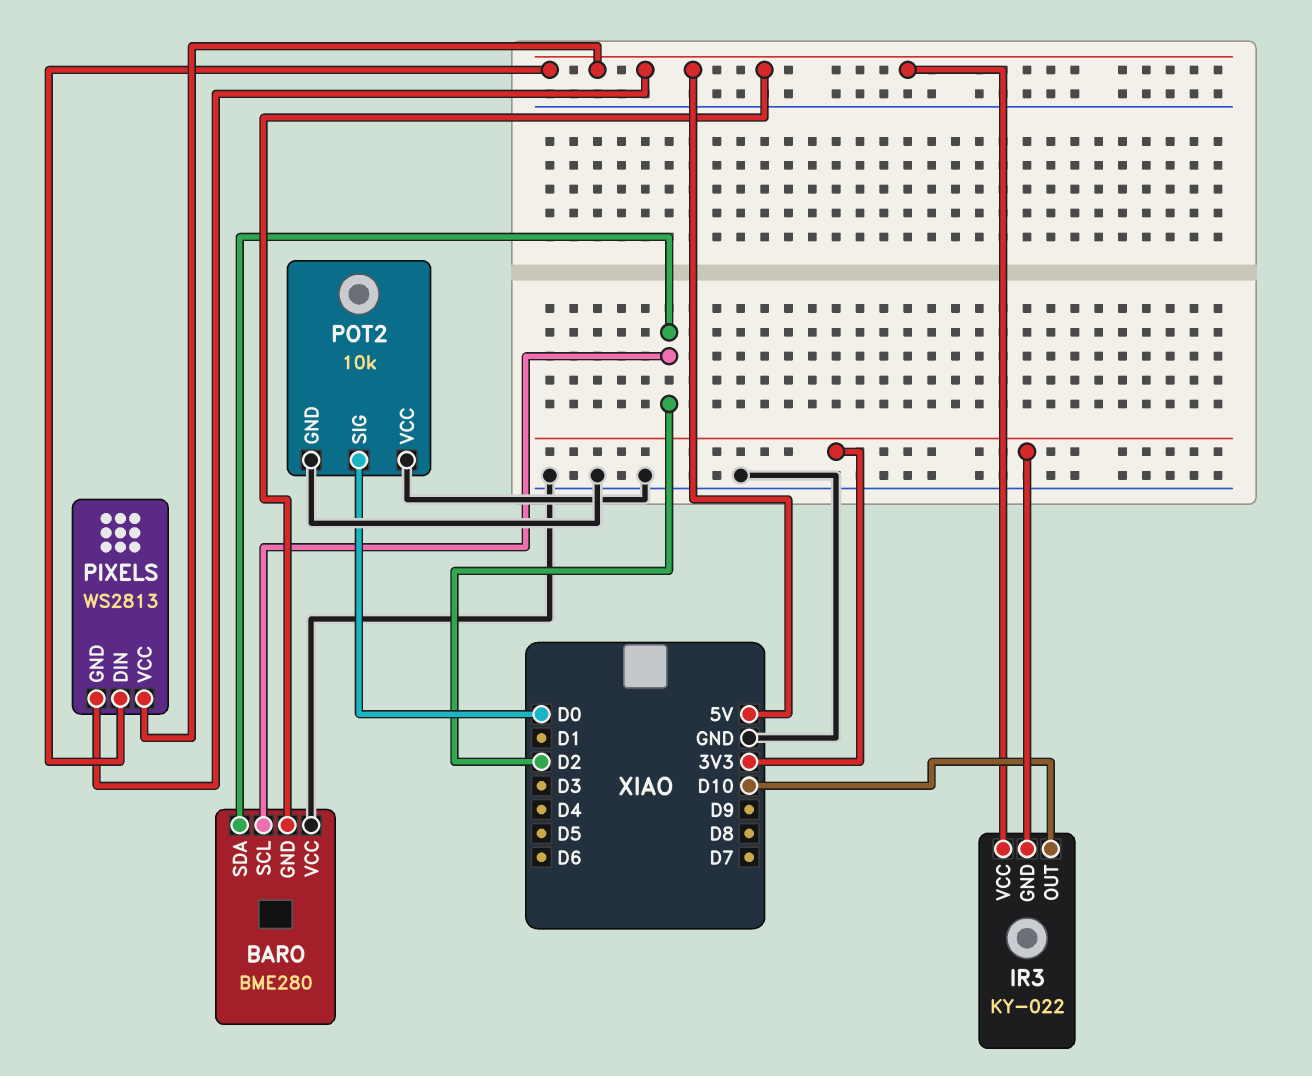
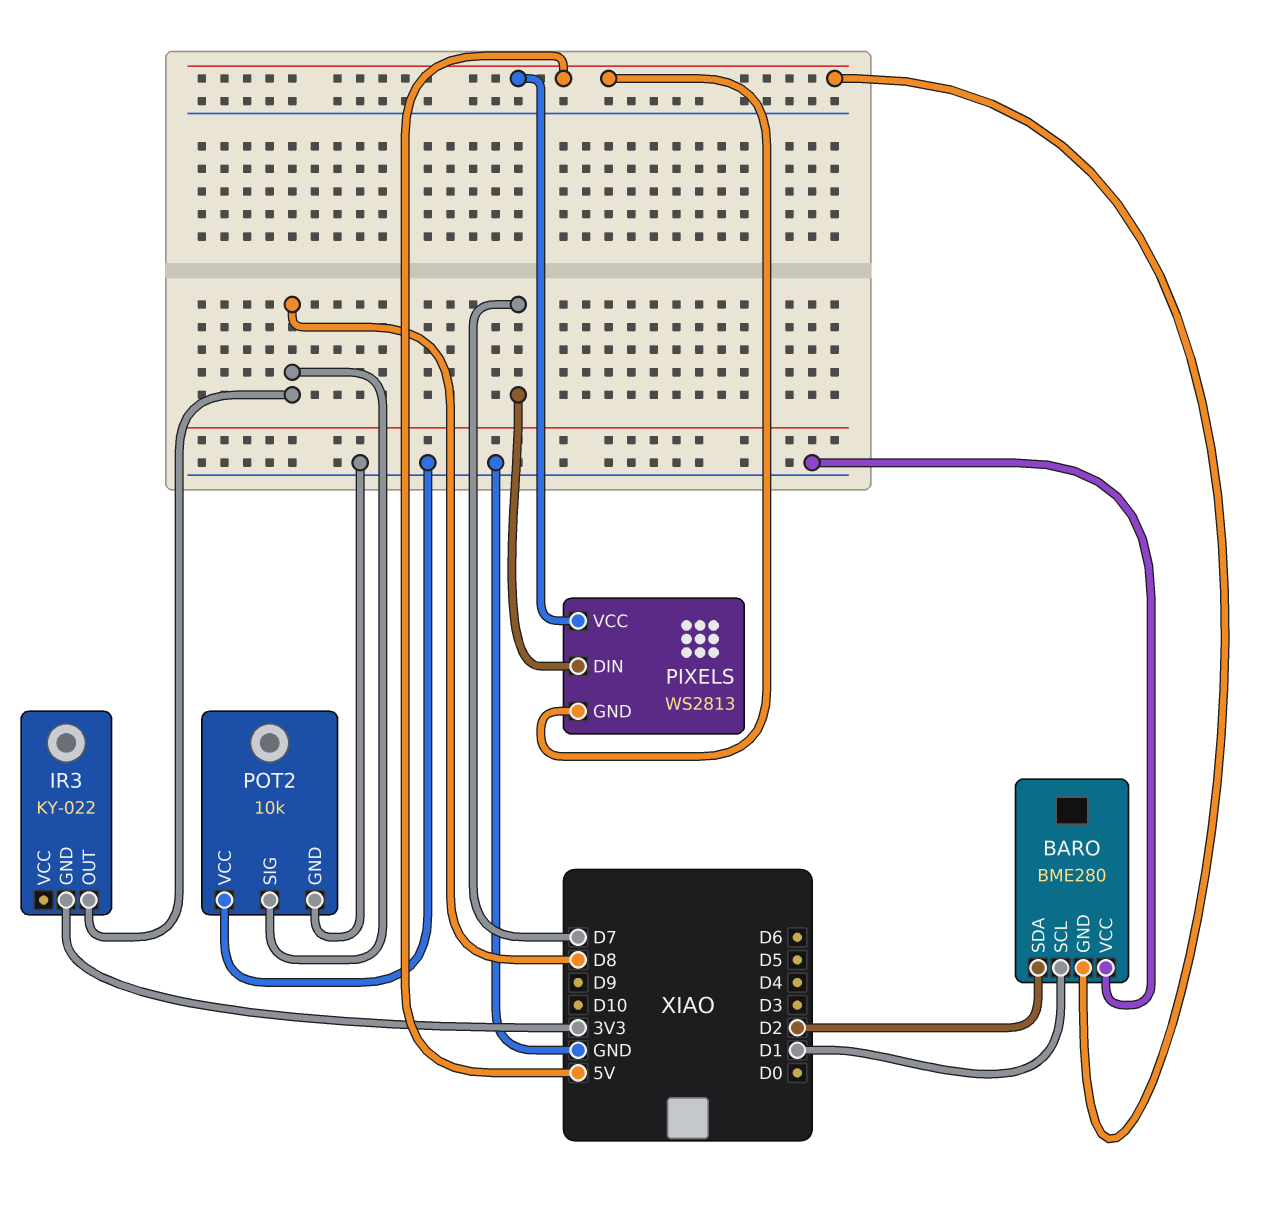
BARO pin SCL: D2 -> D1
IR3 pin OUT: D10 -> D8
IR3 pin VCC: 5V -> none
PIXELS pin DIN: 5V -> D7
POT2 pin SIG: D0 -> D8

